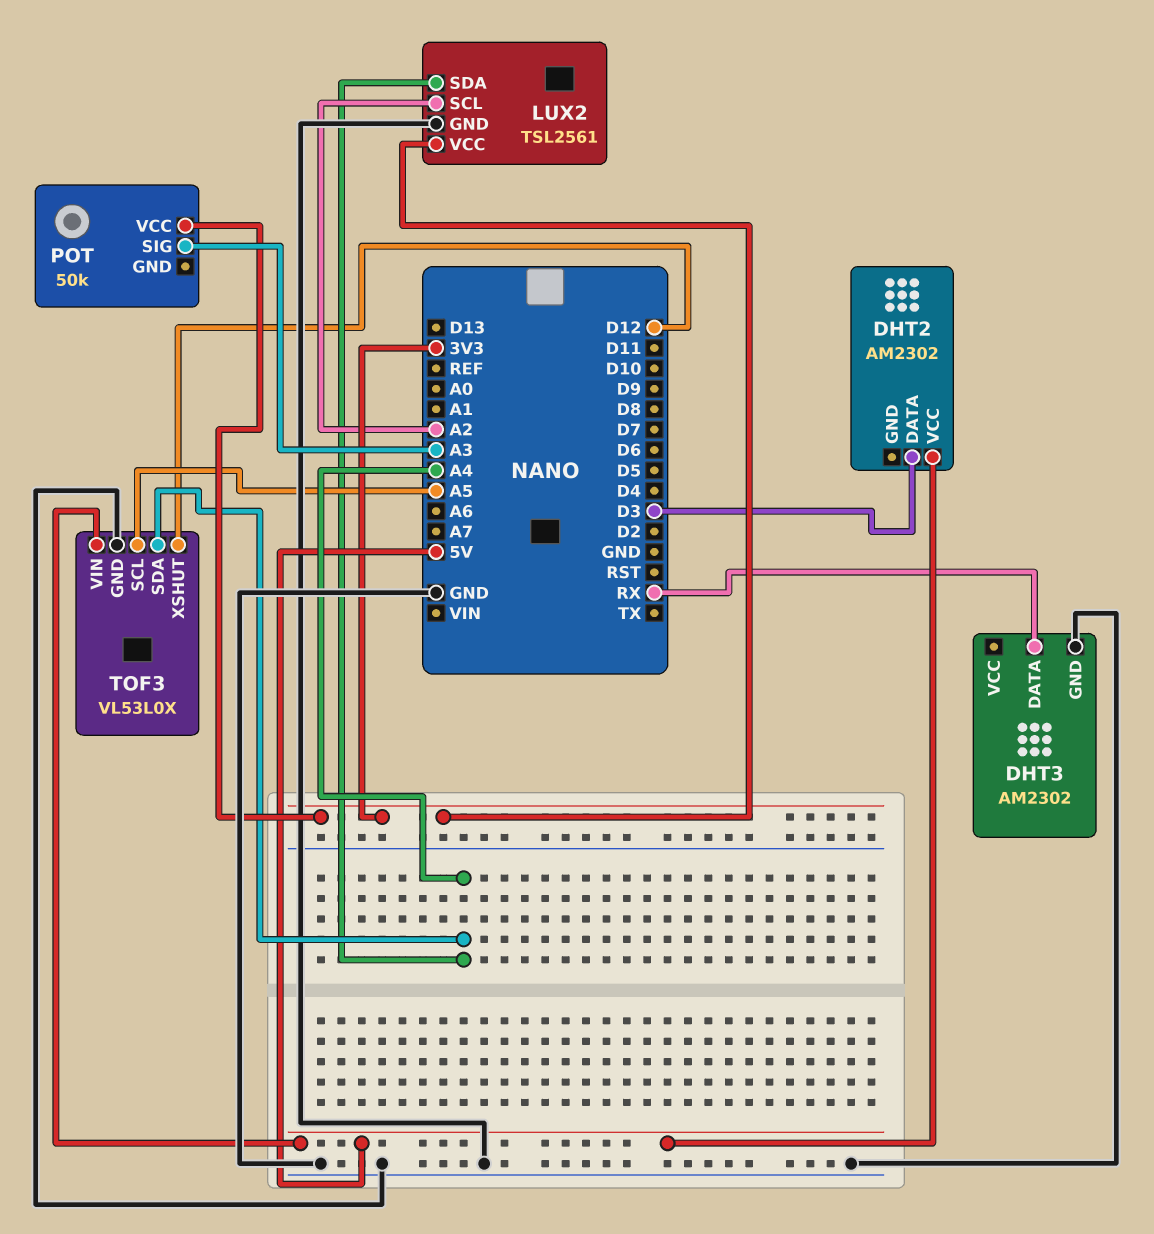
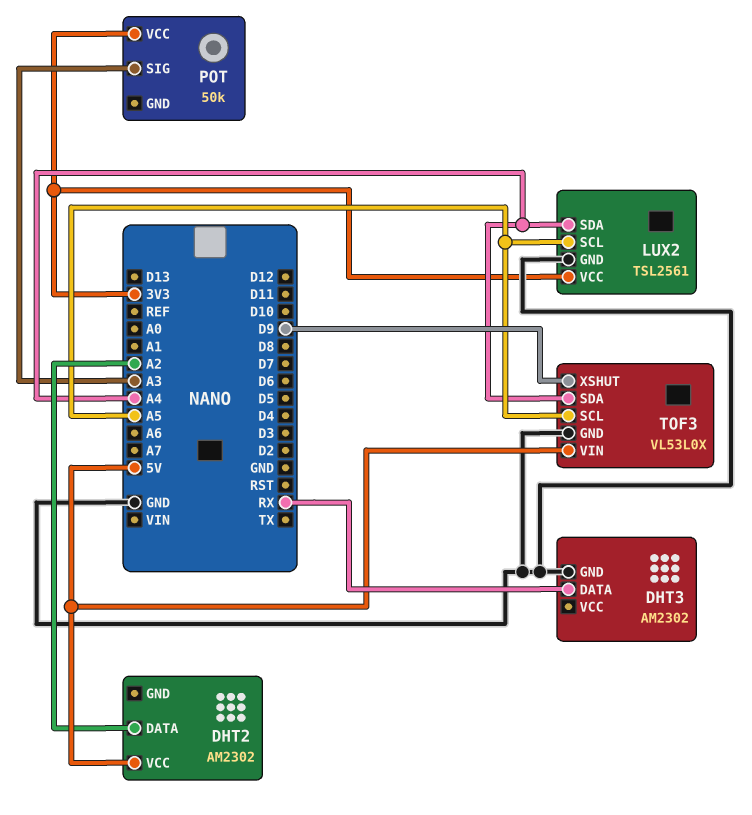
DHT2 pin DATA: D3 -> A2
LUX2 pin SCL: A2 -> A5
TOF3 pin XSHUT: D12 -> D9

